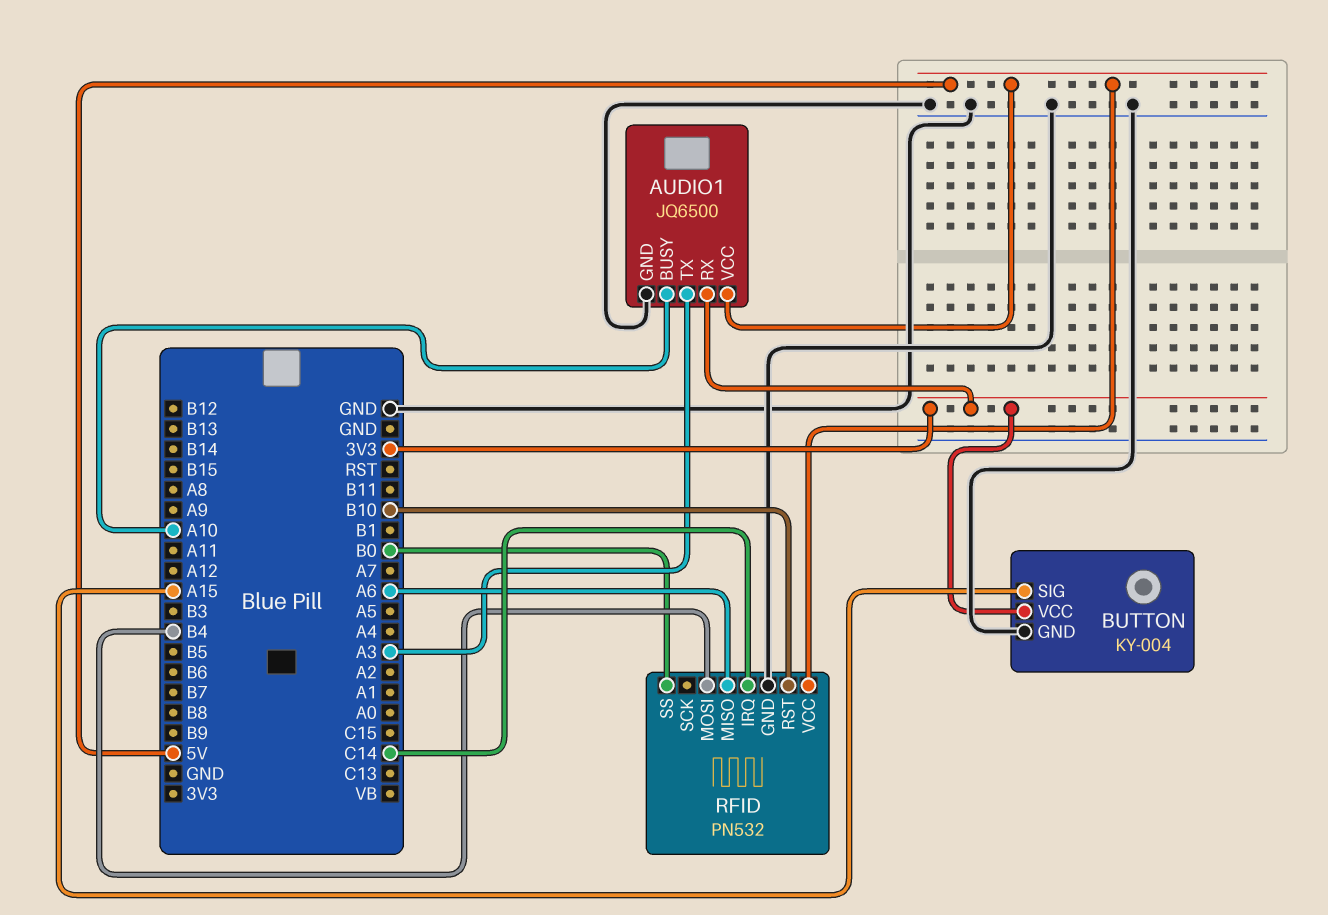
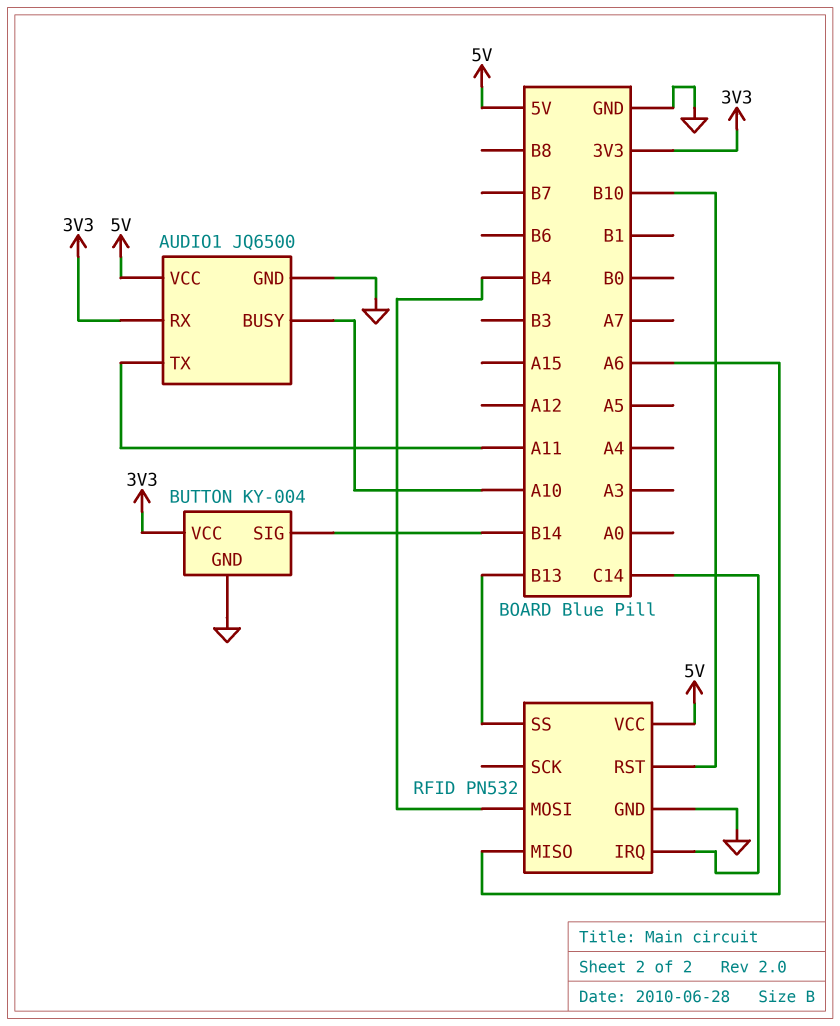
AUDIO1 pin TX: A3 -> A11
BUTTON pin SIG: A15 -> B14
RFID pin SS: B0 -> B13

